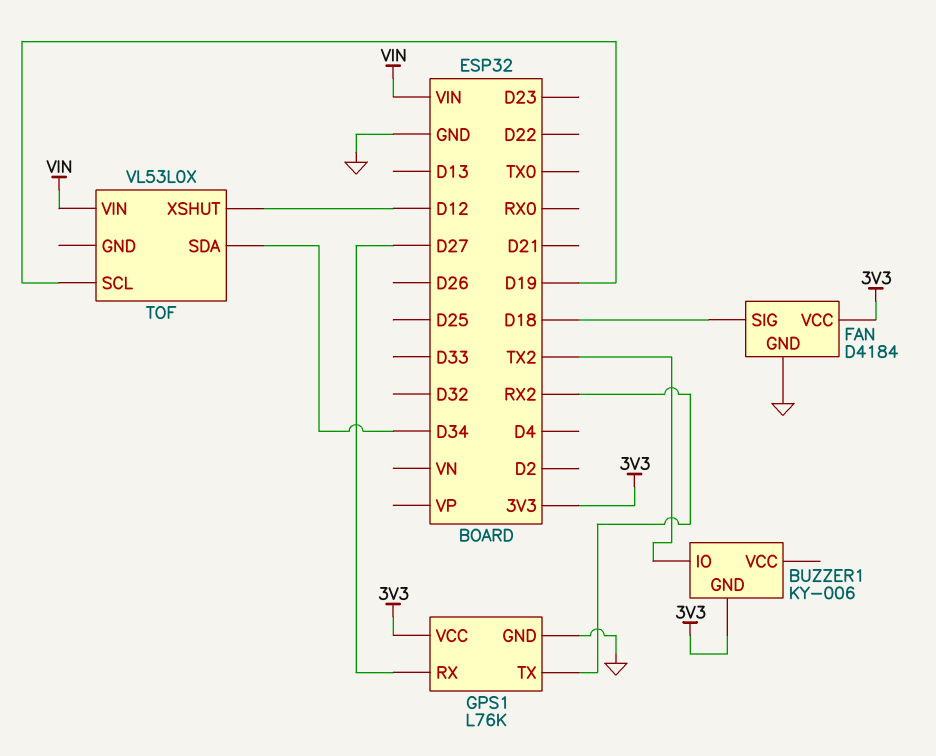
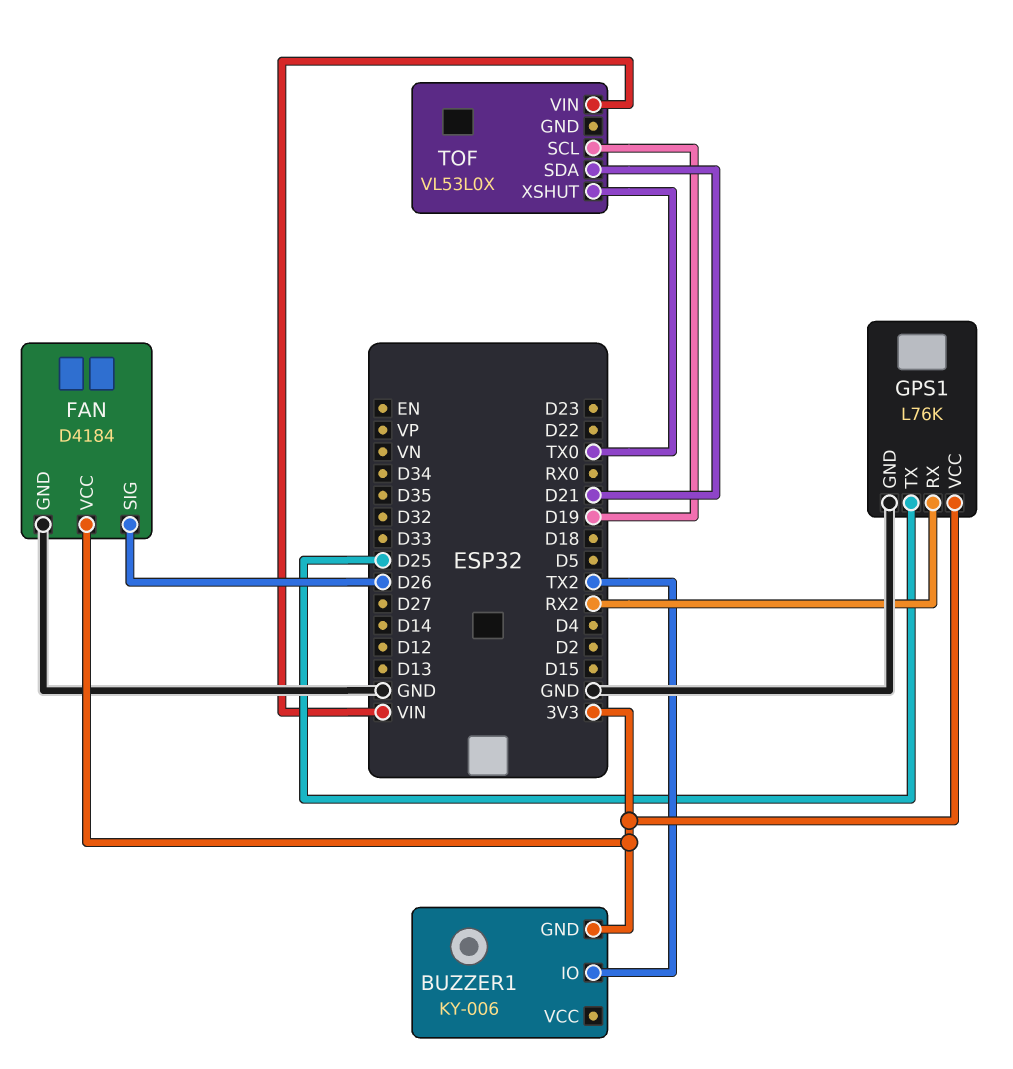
FAN pin SIG: D18 -> D26
GPS1 pin RX: D27 -> RX2
GPS1 pin TX: RX2 -> D25
TOF pin SDA: D34 -> D21
TOF pin XSHUT: D12 -> TX0

